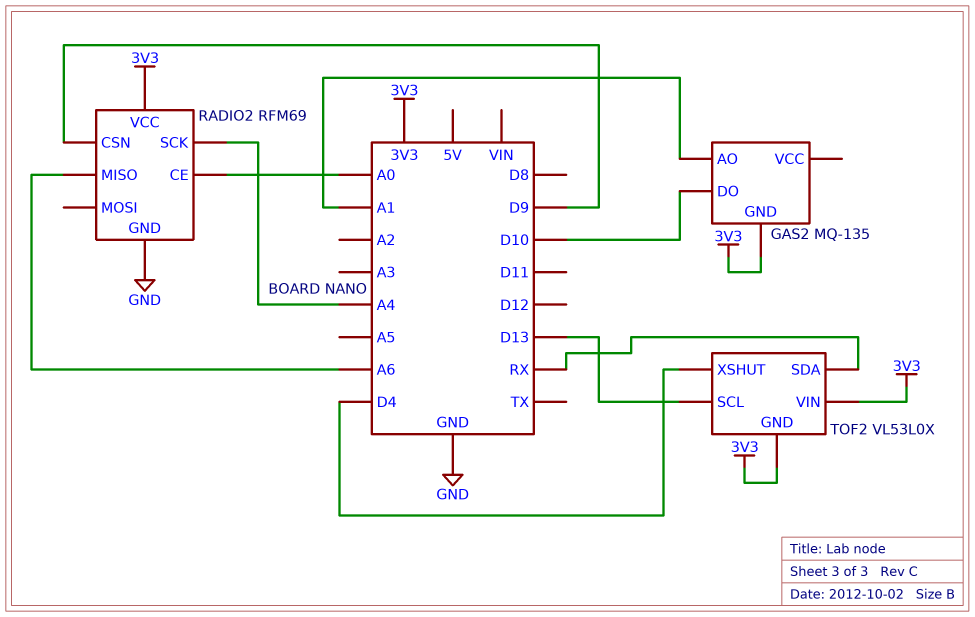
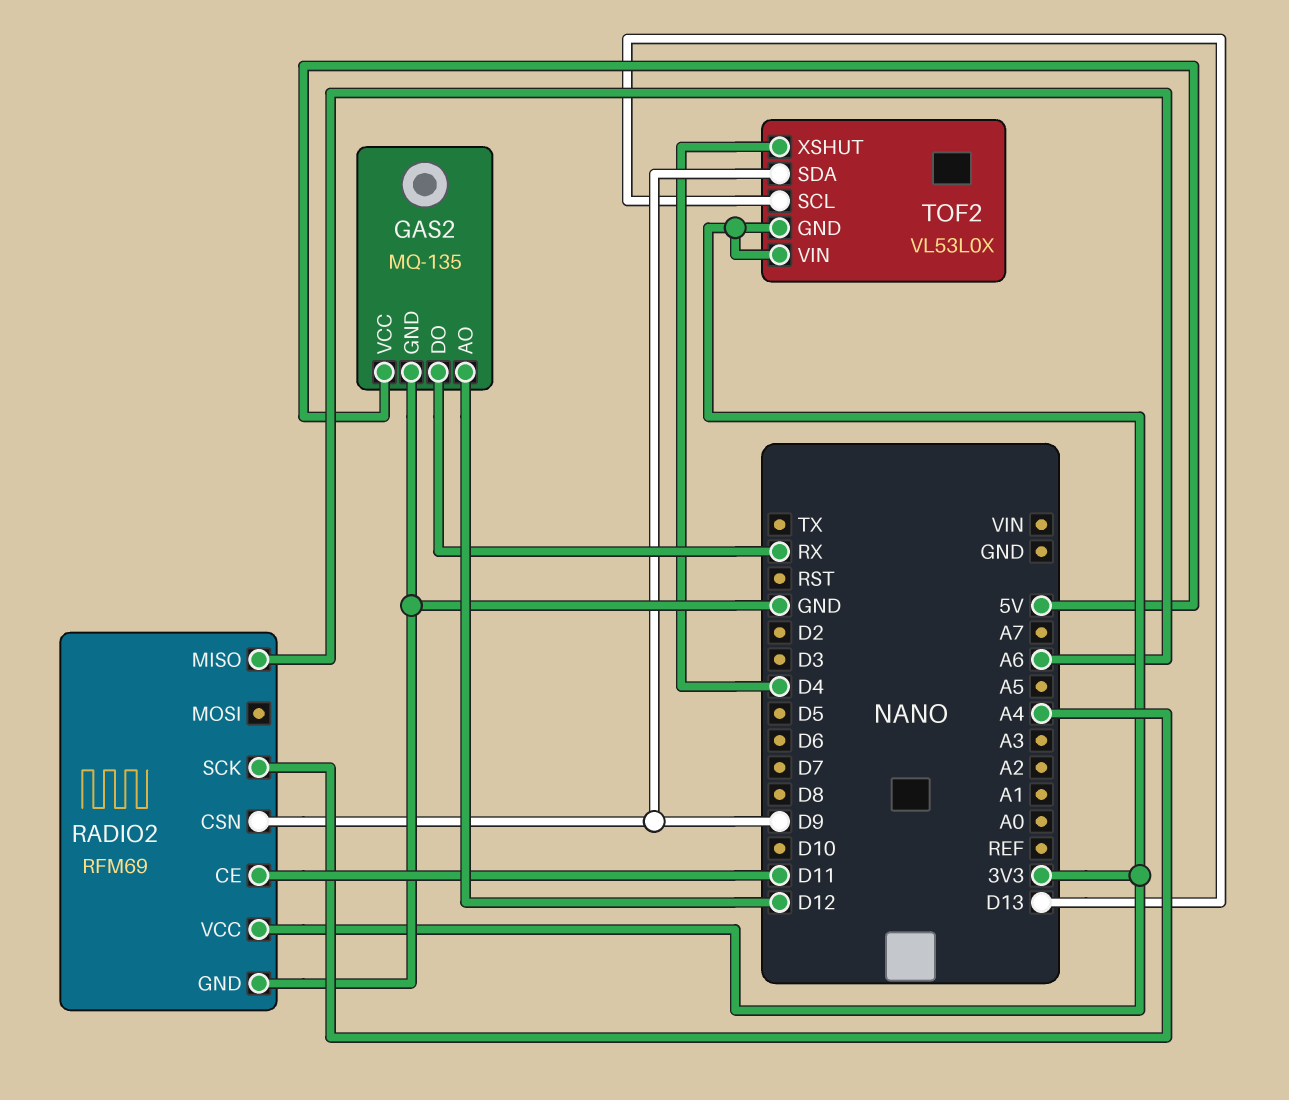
GAS2 pin AO: A1 -> D12
GAS2 pin DO: D10 -> RX
GAS2 pin GND: 3V3 -> GND
GAS2 pin VCC: none -> 5V
RADIO2 pin CE: A0 -> D11
TOF2 pin SDA: RX -> D9

